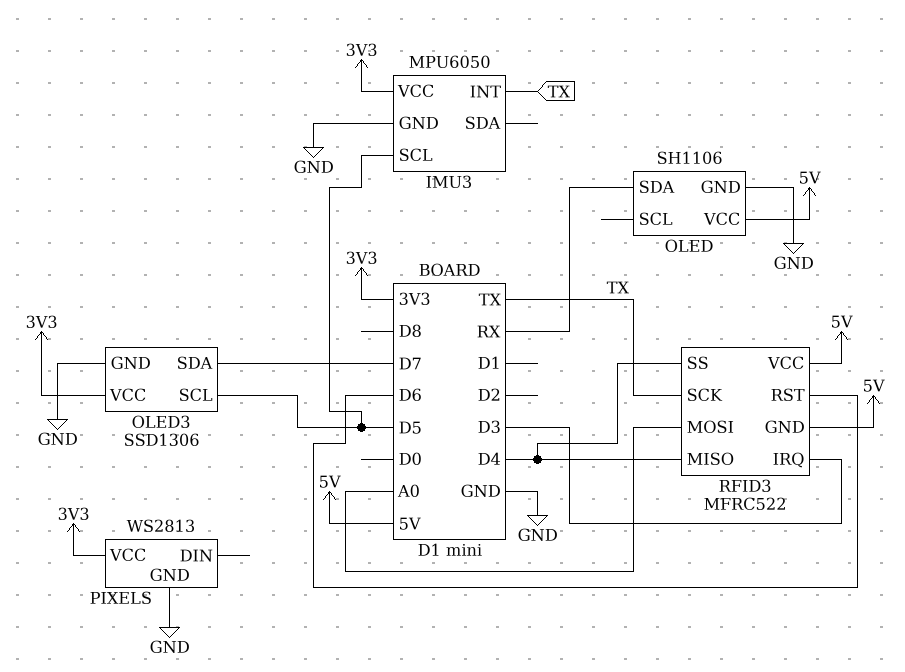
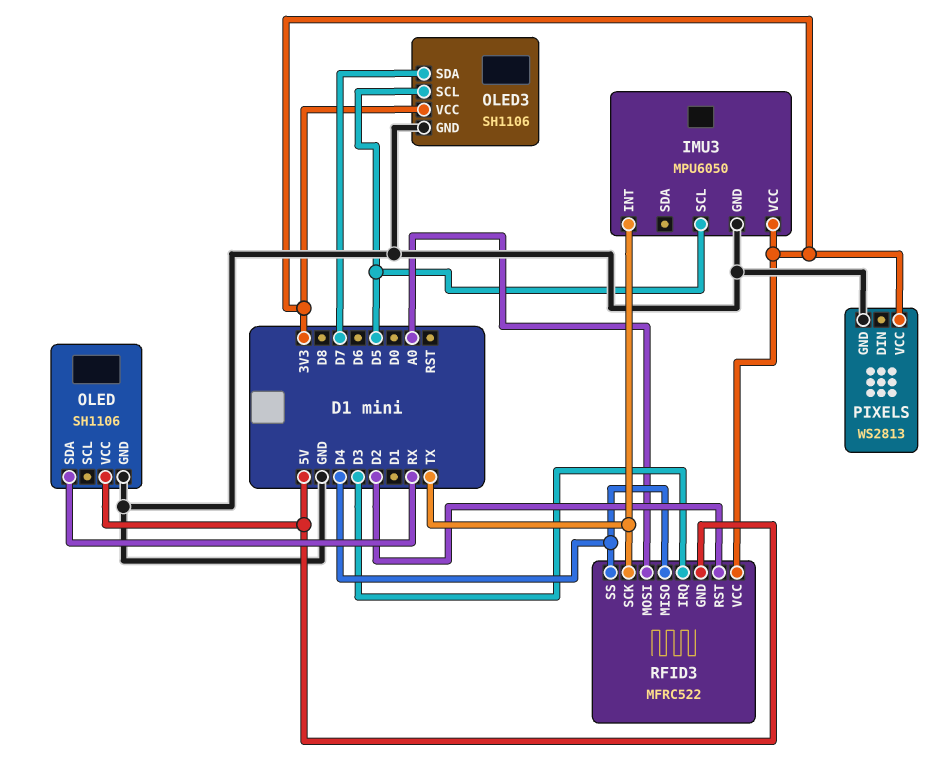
OLED3: SSD1306 -> SH1106
RFID3 pin RST: D6 -> D2
RFID3 pin VCC: 5V -> 3V3

